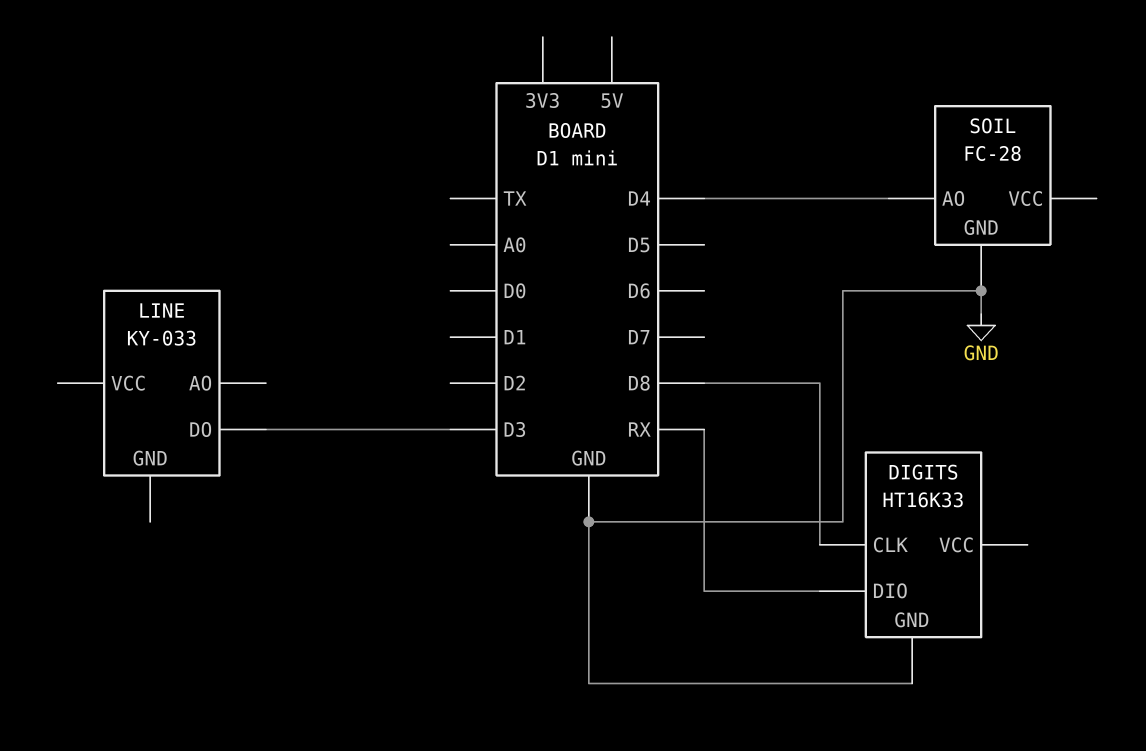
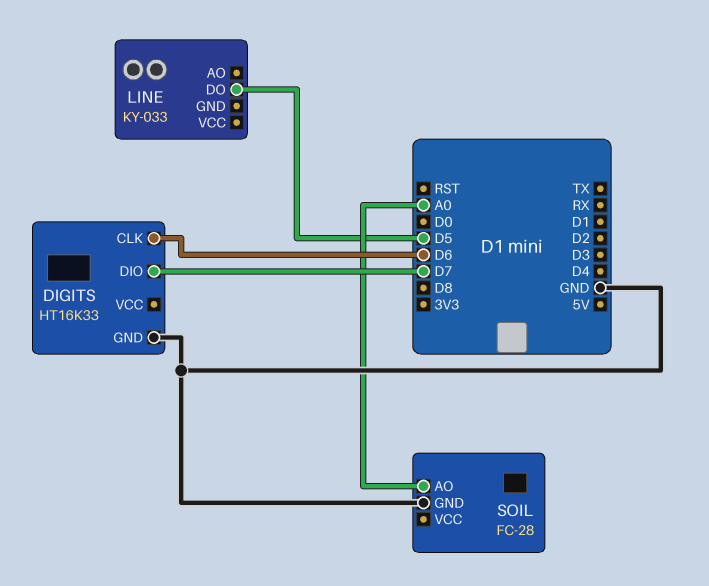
DIGITS pin CLK: D8 -> D6
DIGITS pin DIO: RX -> D7
LINE pin DO: D3 -> D5
SOIL pin AO: D4 -> A0

